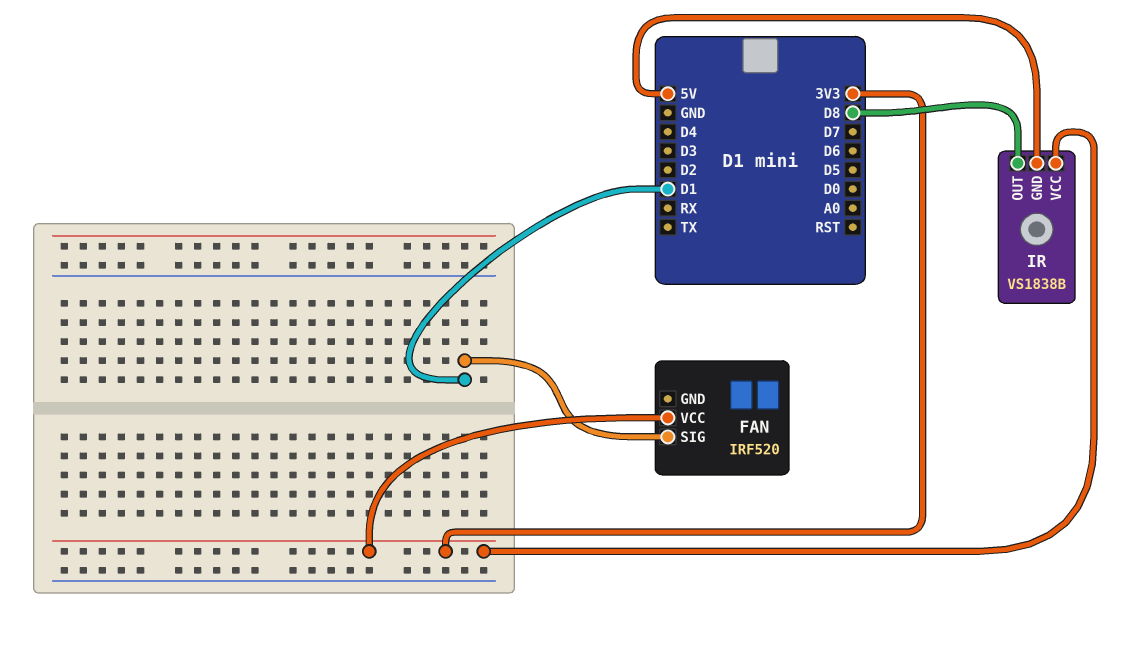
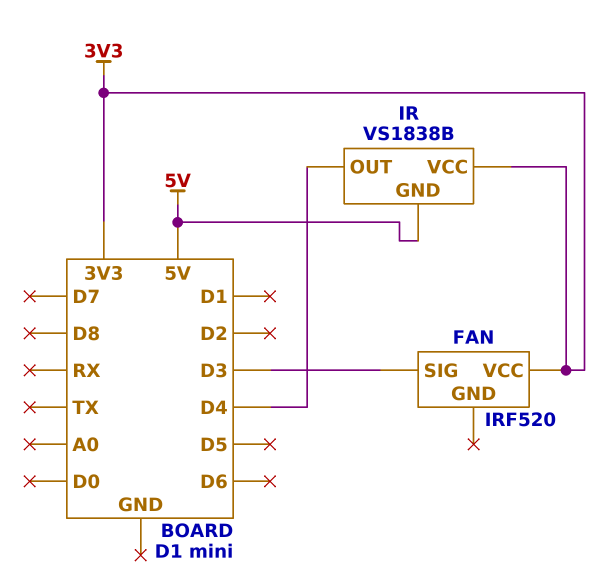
FAN pin SIG: D1 -> D3
IR pin OUT: D8 -> D4

